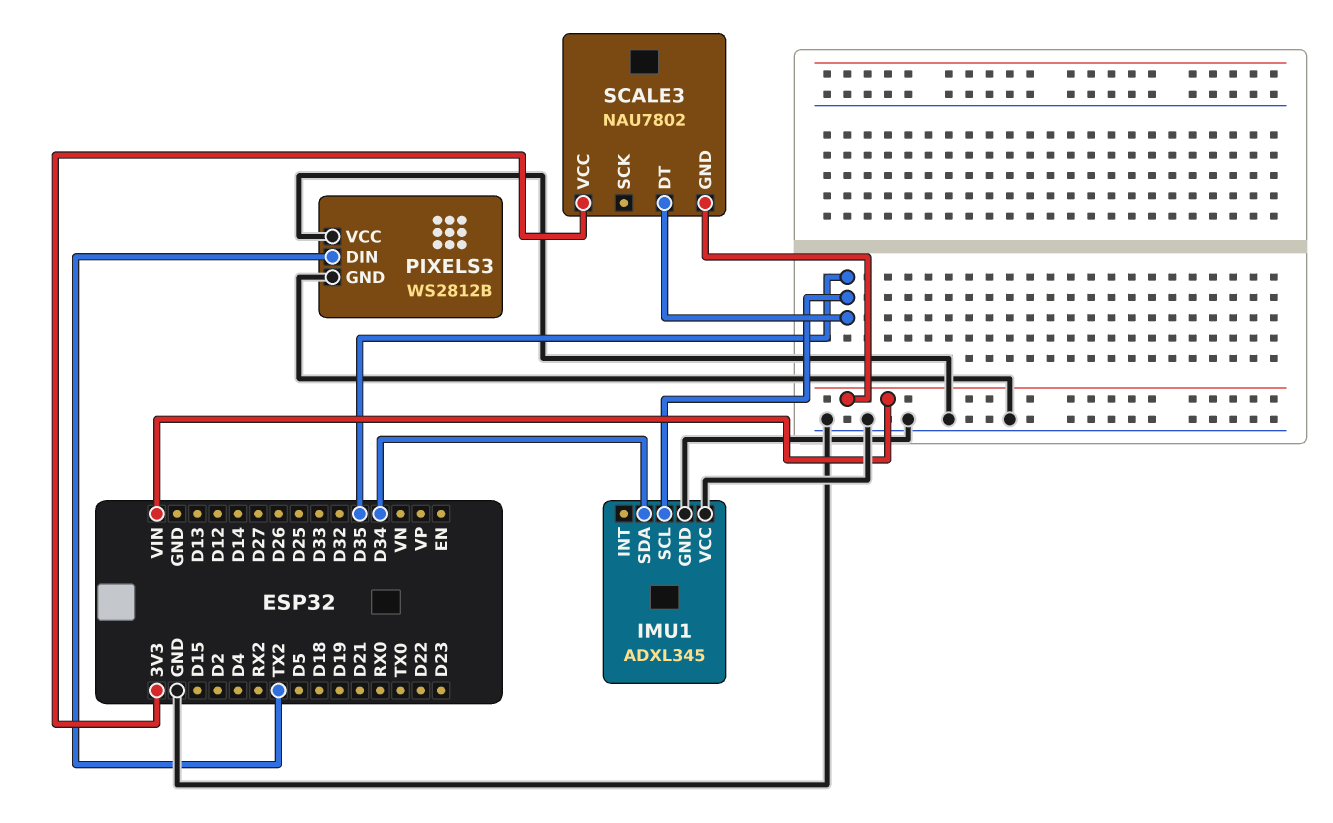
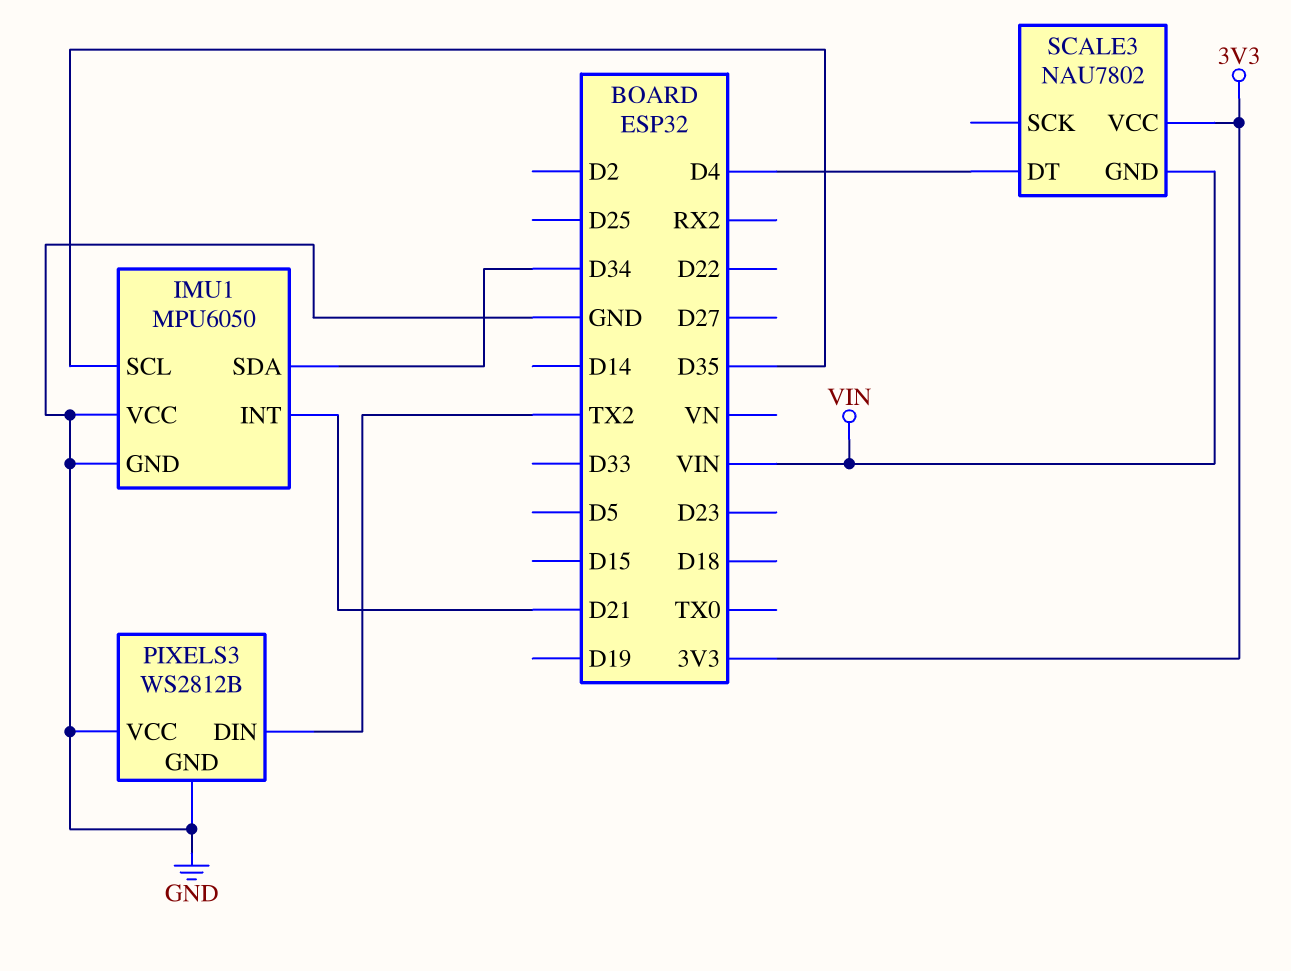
IMU1: ADXL345 -> MPU6050
IMU1 pin INT: none -> D21
SCALE3 pin DT: D35 -> D4

